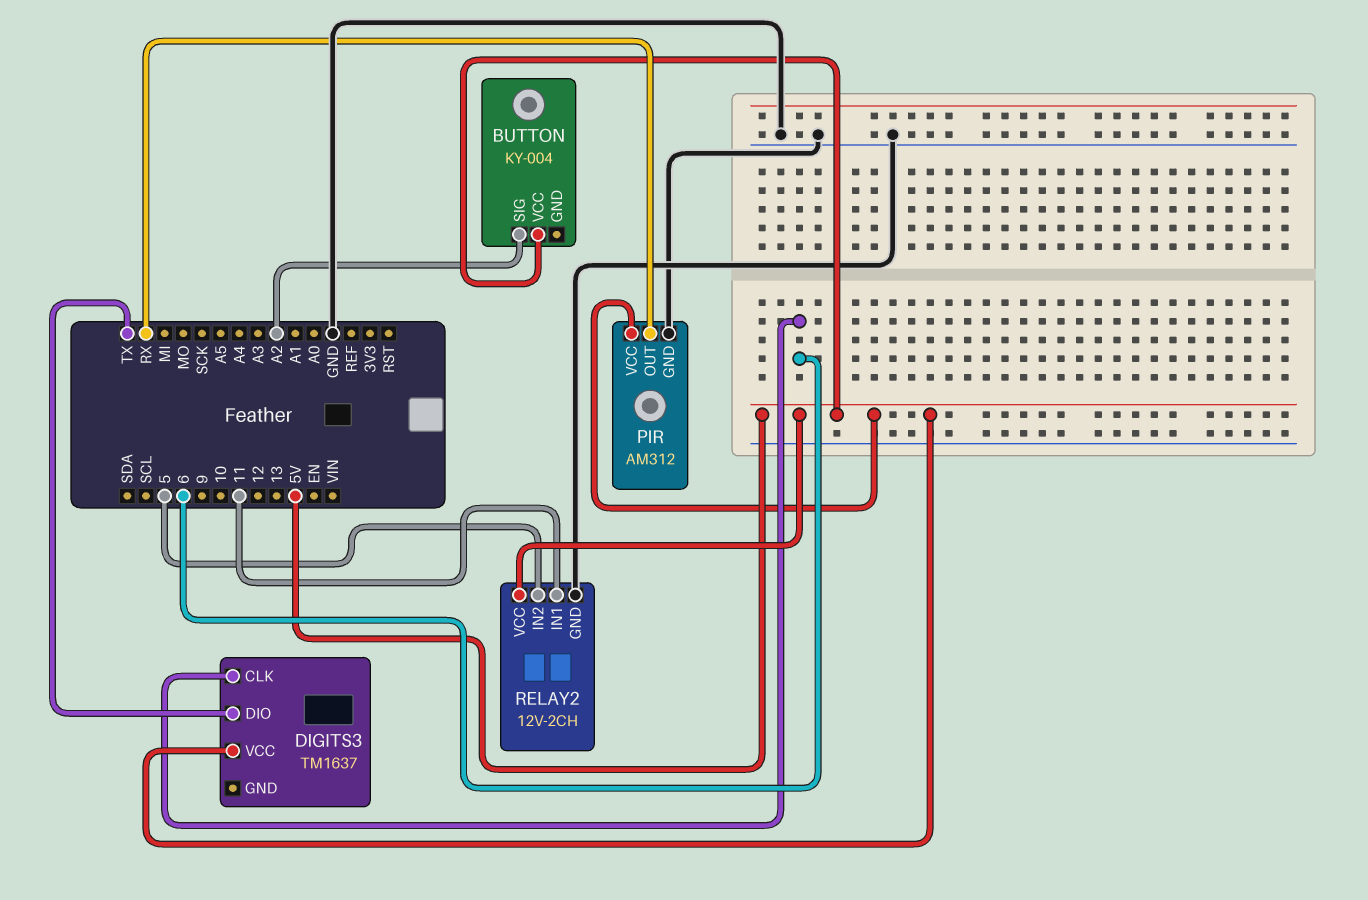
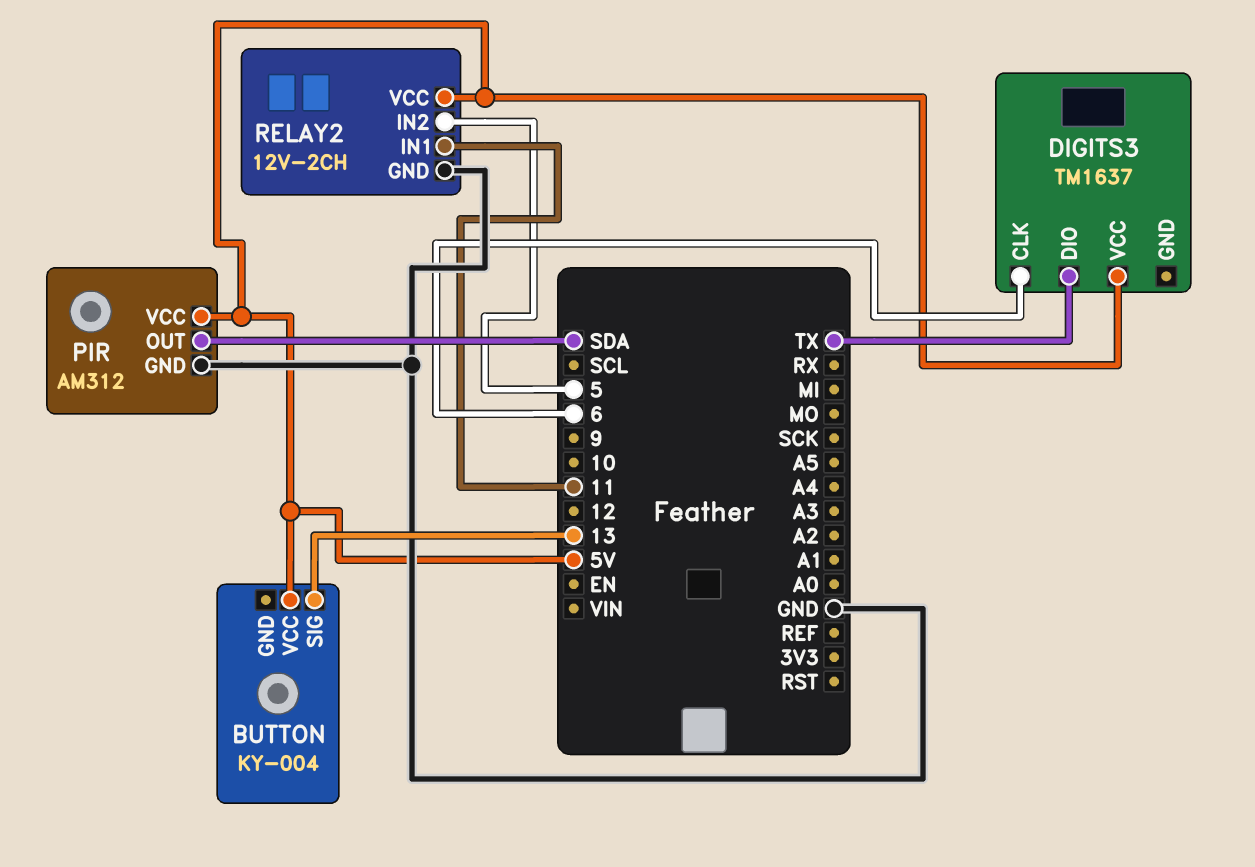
BUTTON pin SIG: A2 -> 13
PIR pin OUT: RX -> SDA

